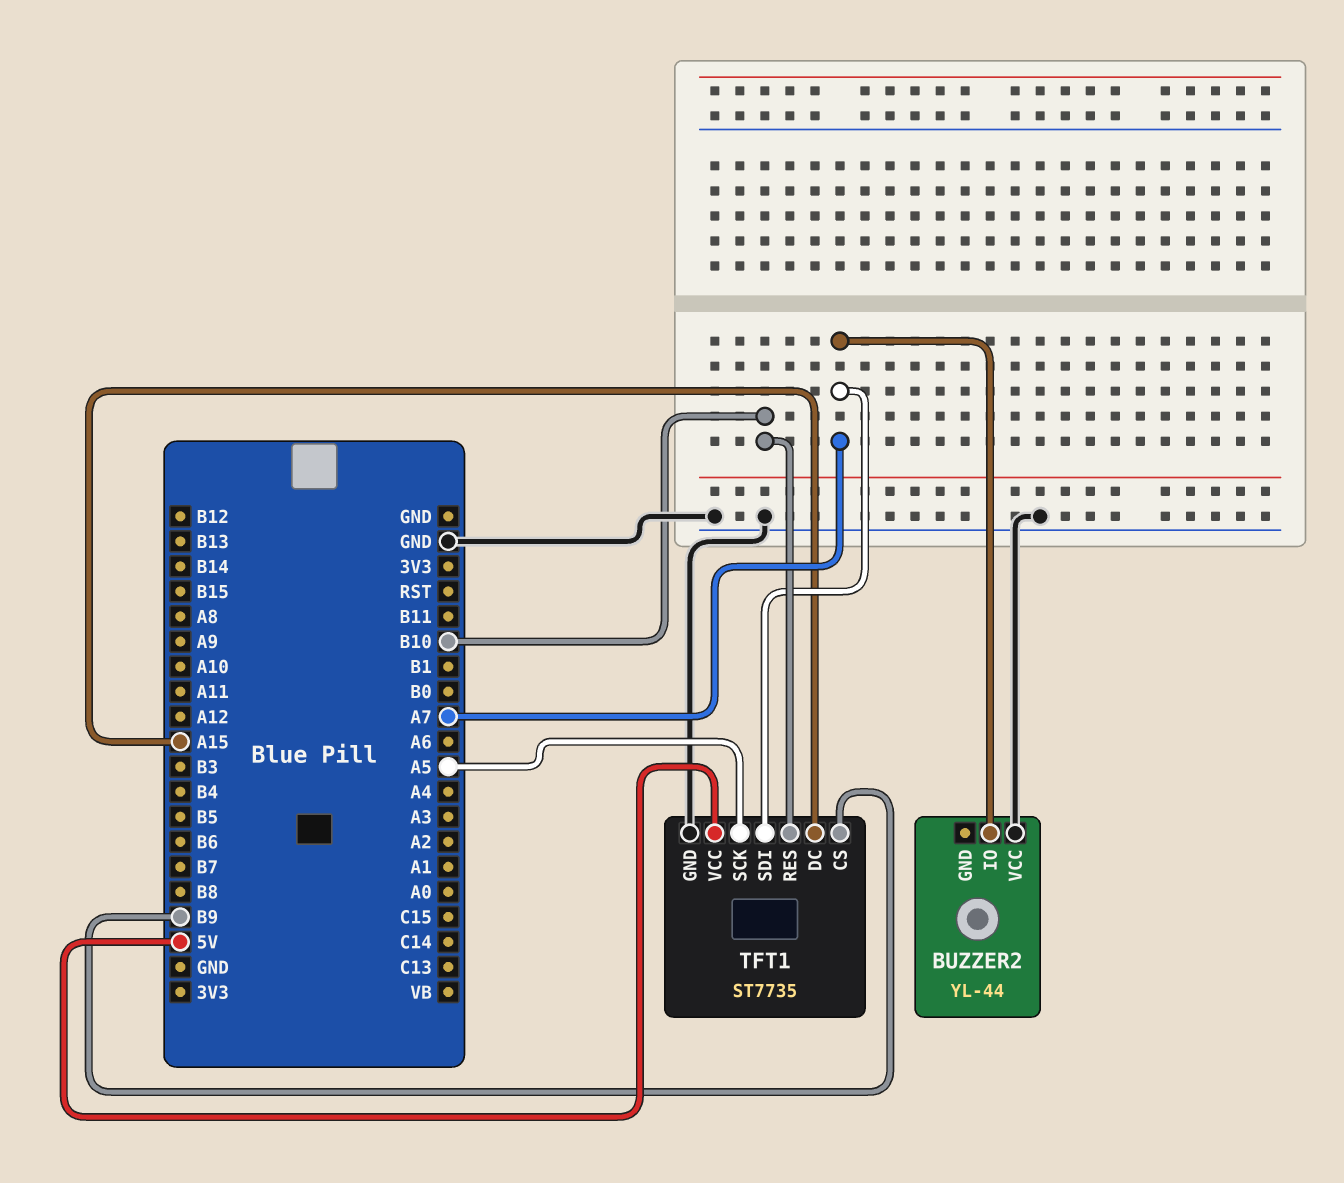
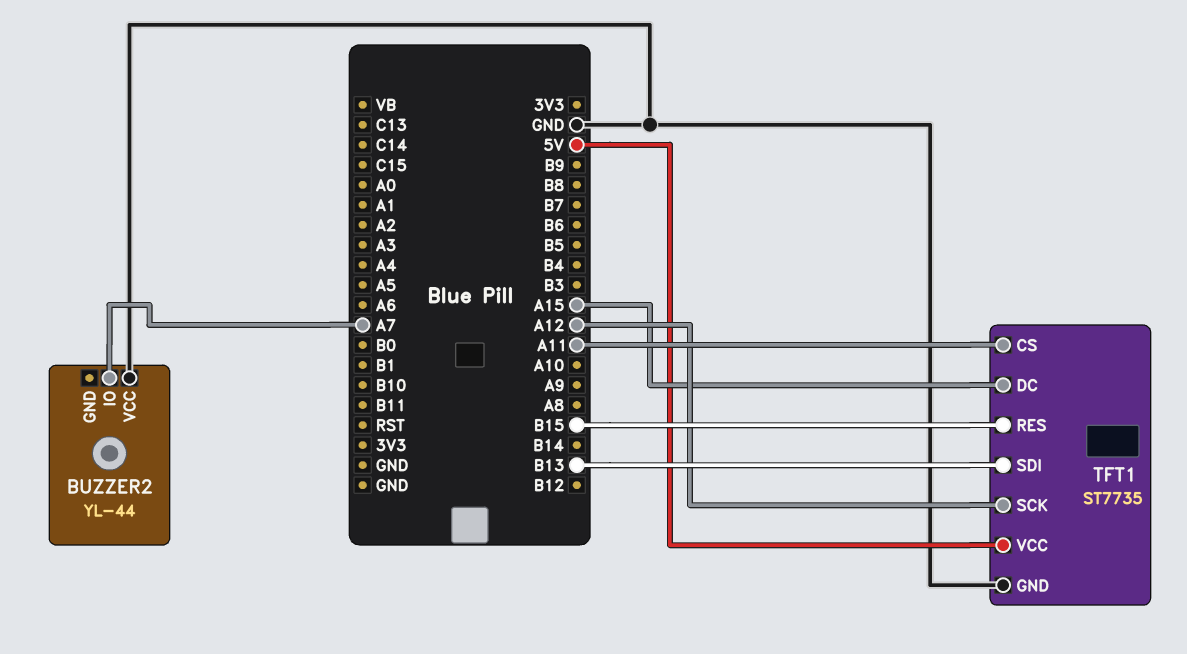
TFT1 pin CS: B9 -> A11
TFT1 pin RES: B10 -> B15
TFT1 pin SCK: A5 -> A12
TFT1 pin SDI: A7 -> B13

